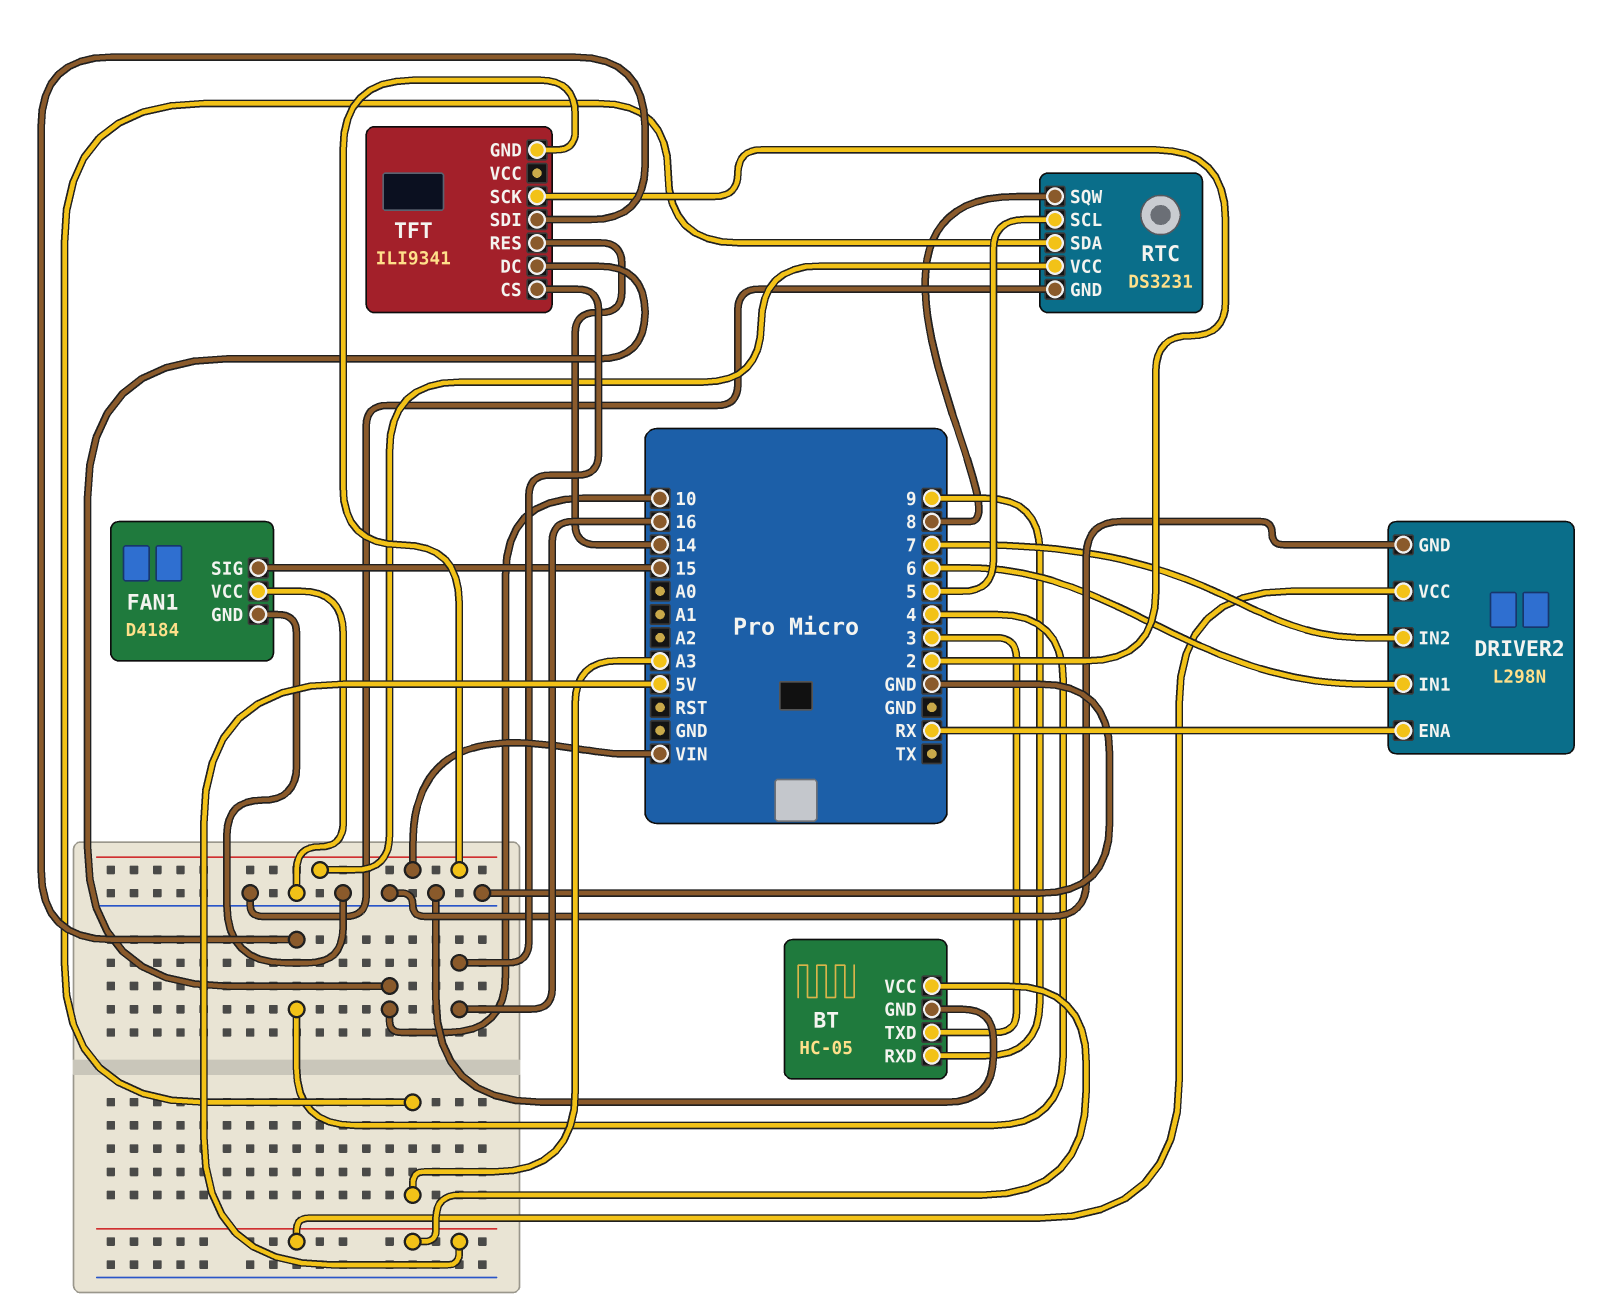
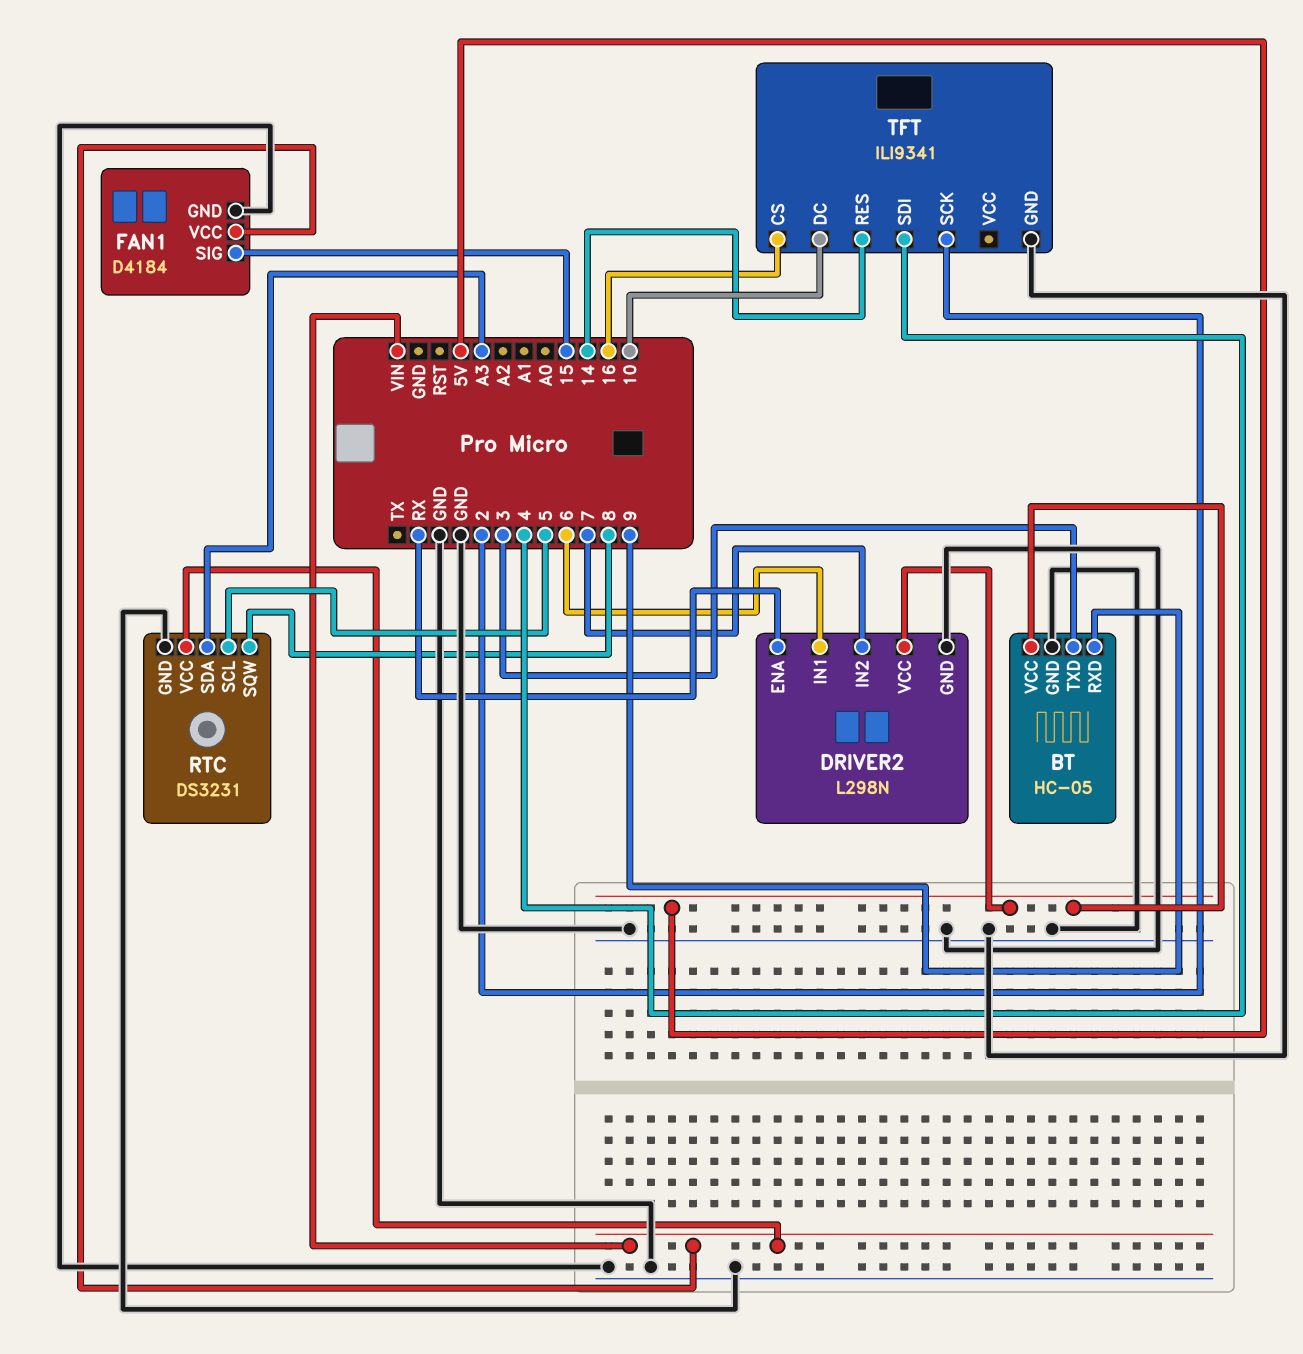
FAN1 pin VCC: GND -> VIN
TFT pin GND: VIN -> GND

